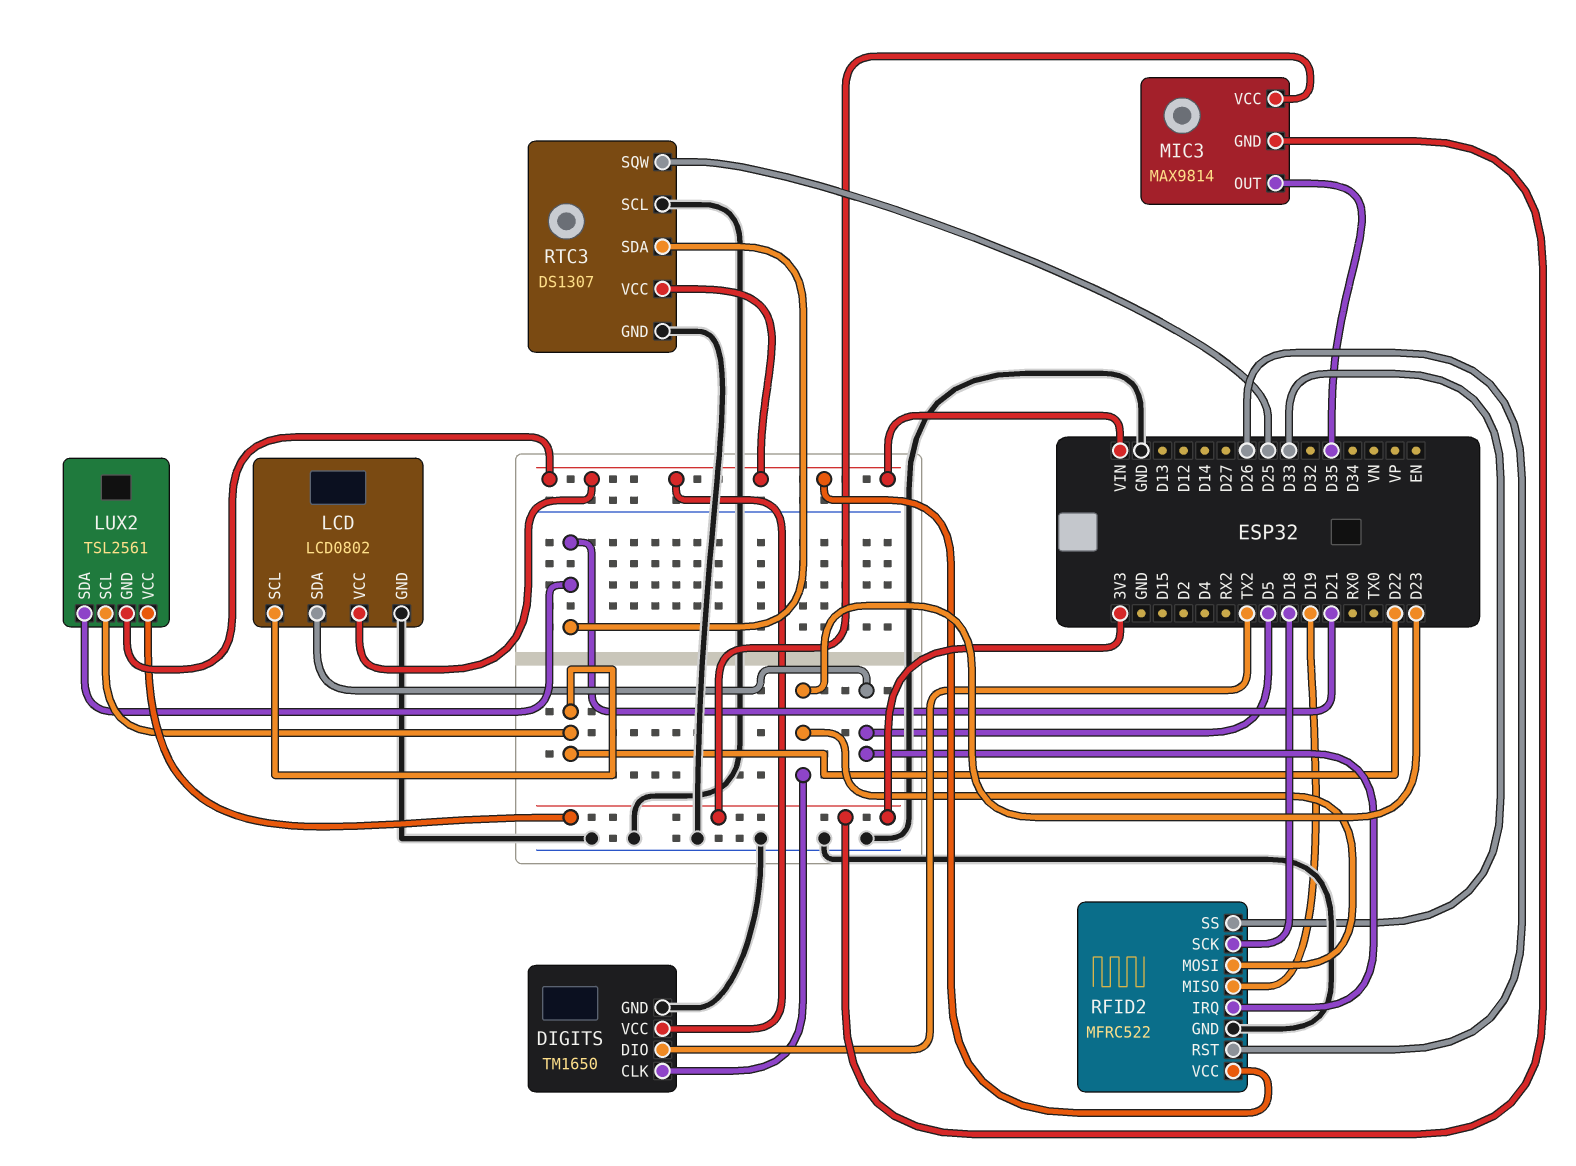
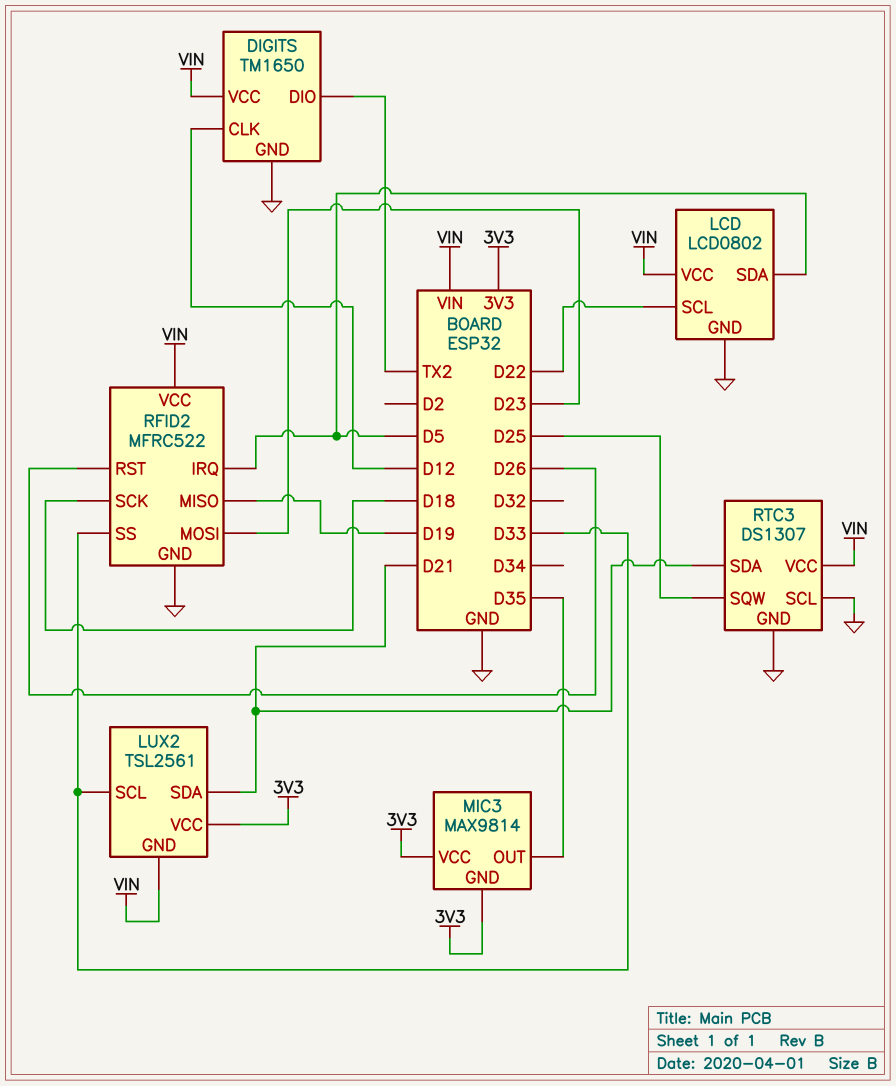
DIGITS pin CLK: D23 -> D12
LUX2 pin SCL: D22 -> D33

